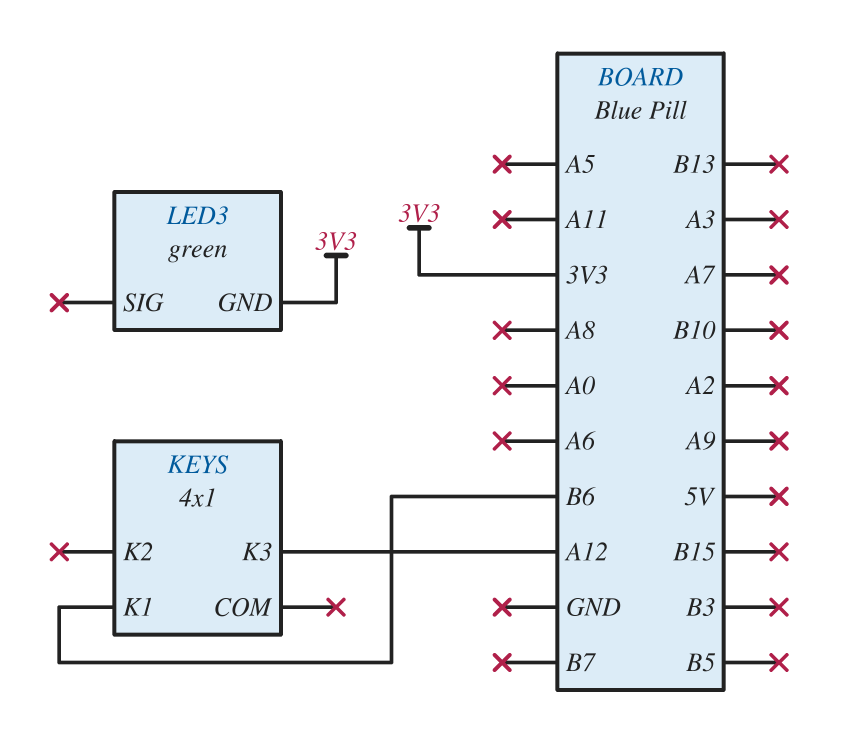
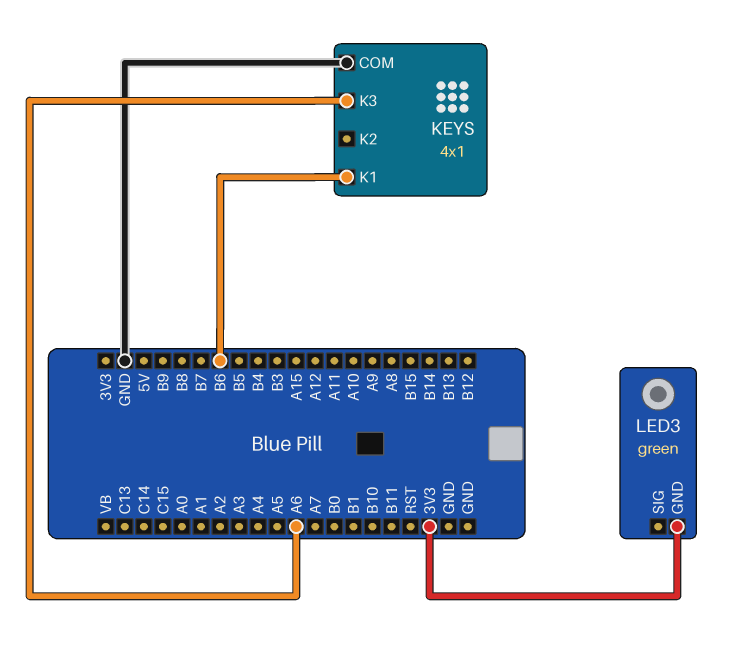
KEYS pin COM: none -> GND
KEYS pin K3: A12 -> A6

